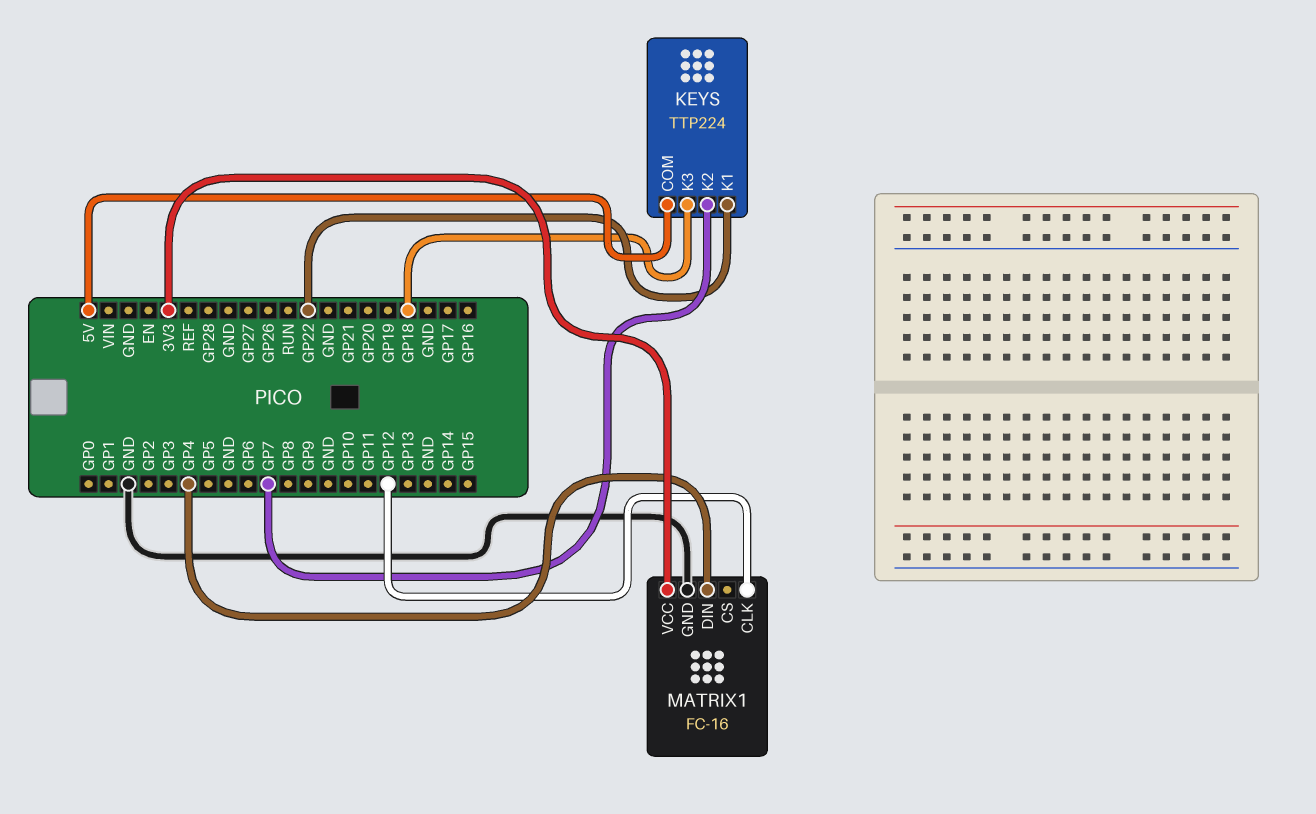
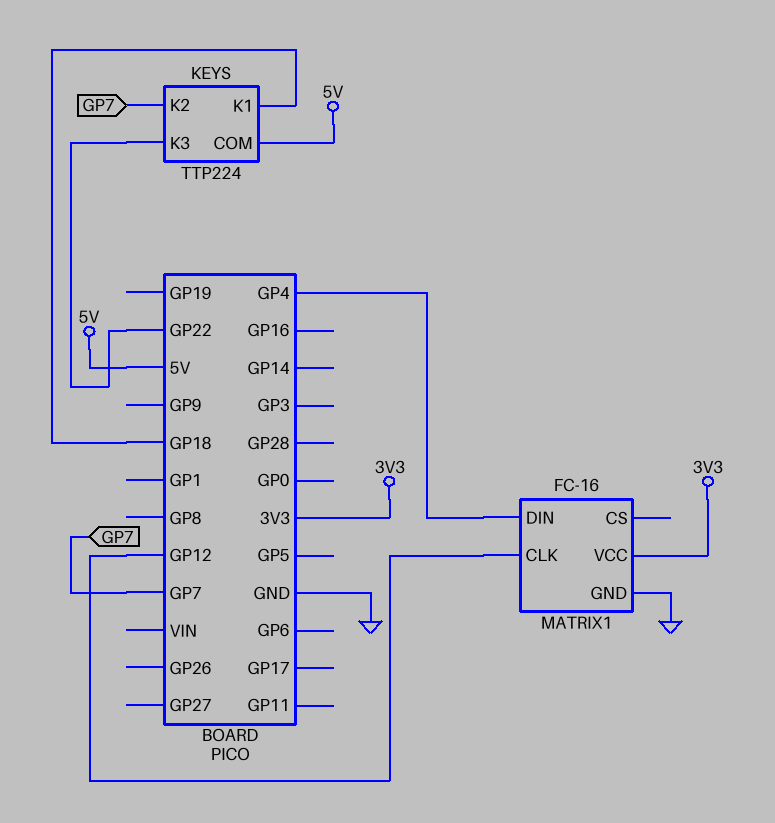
KEYS pin K1: GP22 -> GP18
KEYS pin K3: GP18 -> GP22

